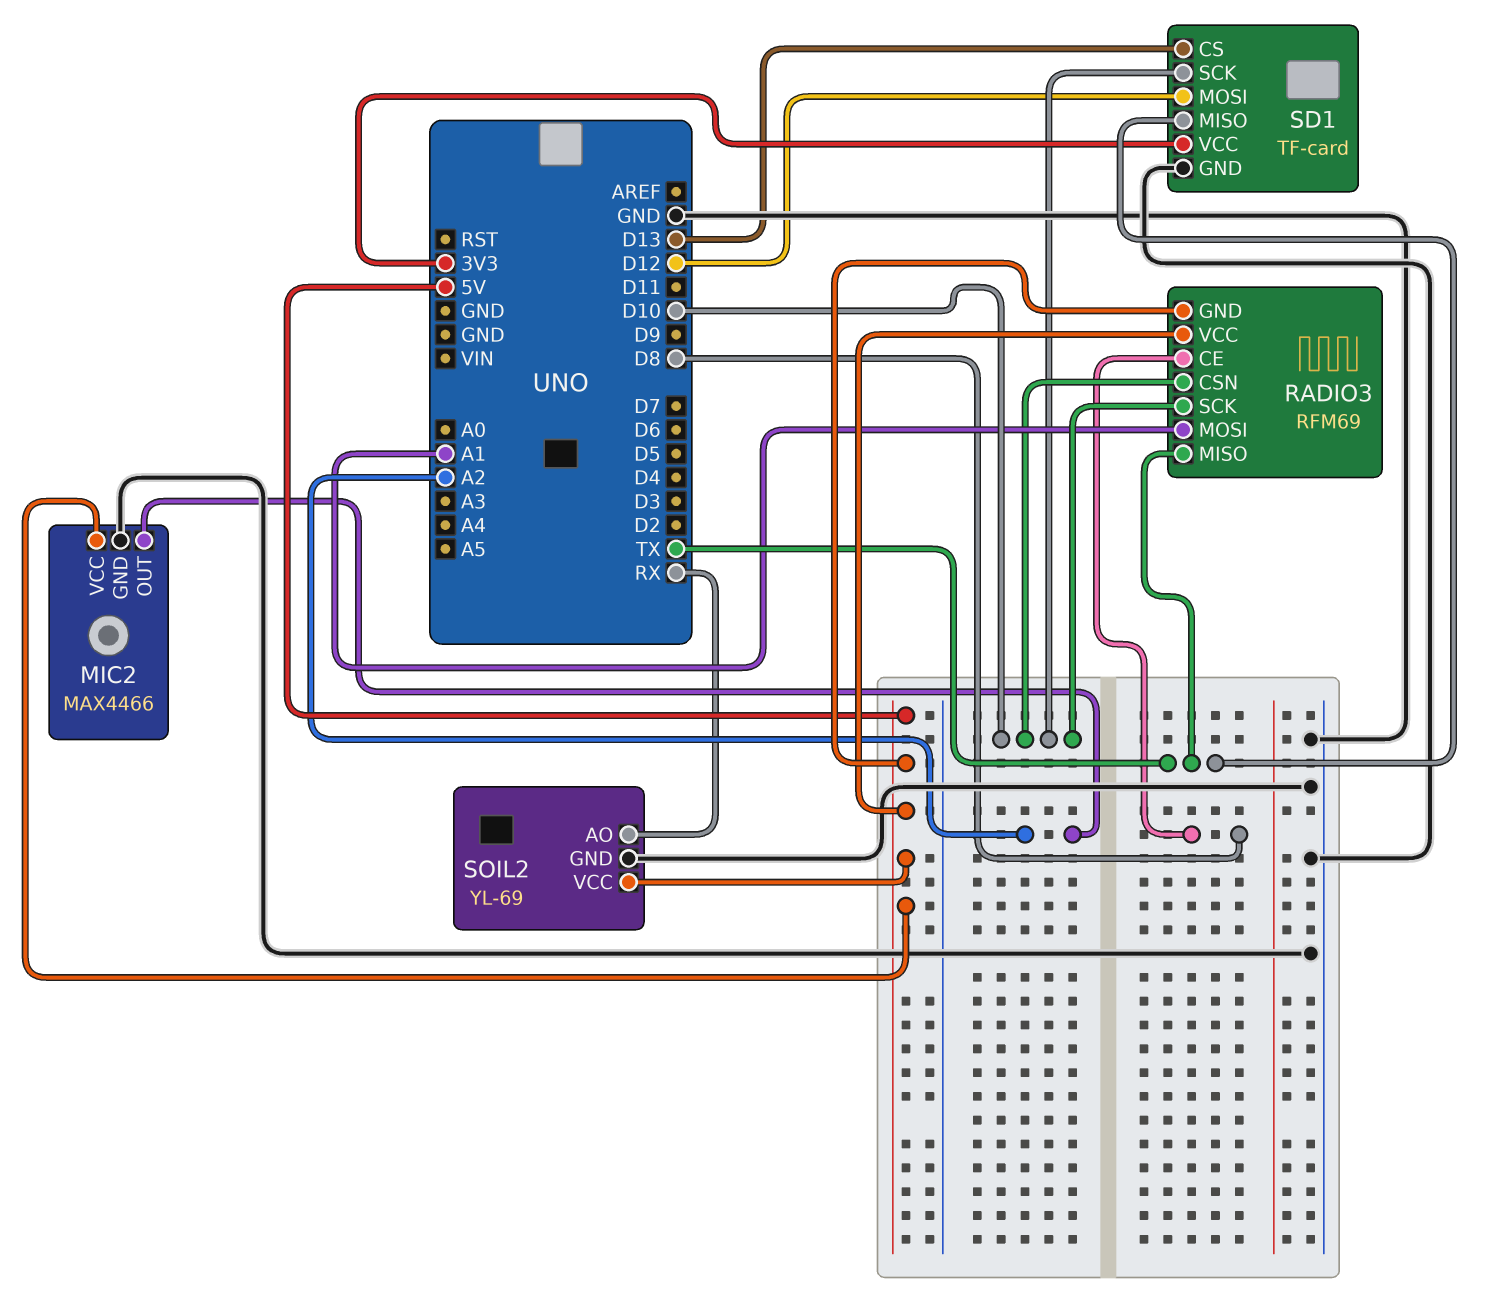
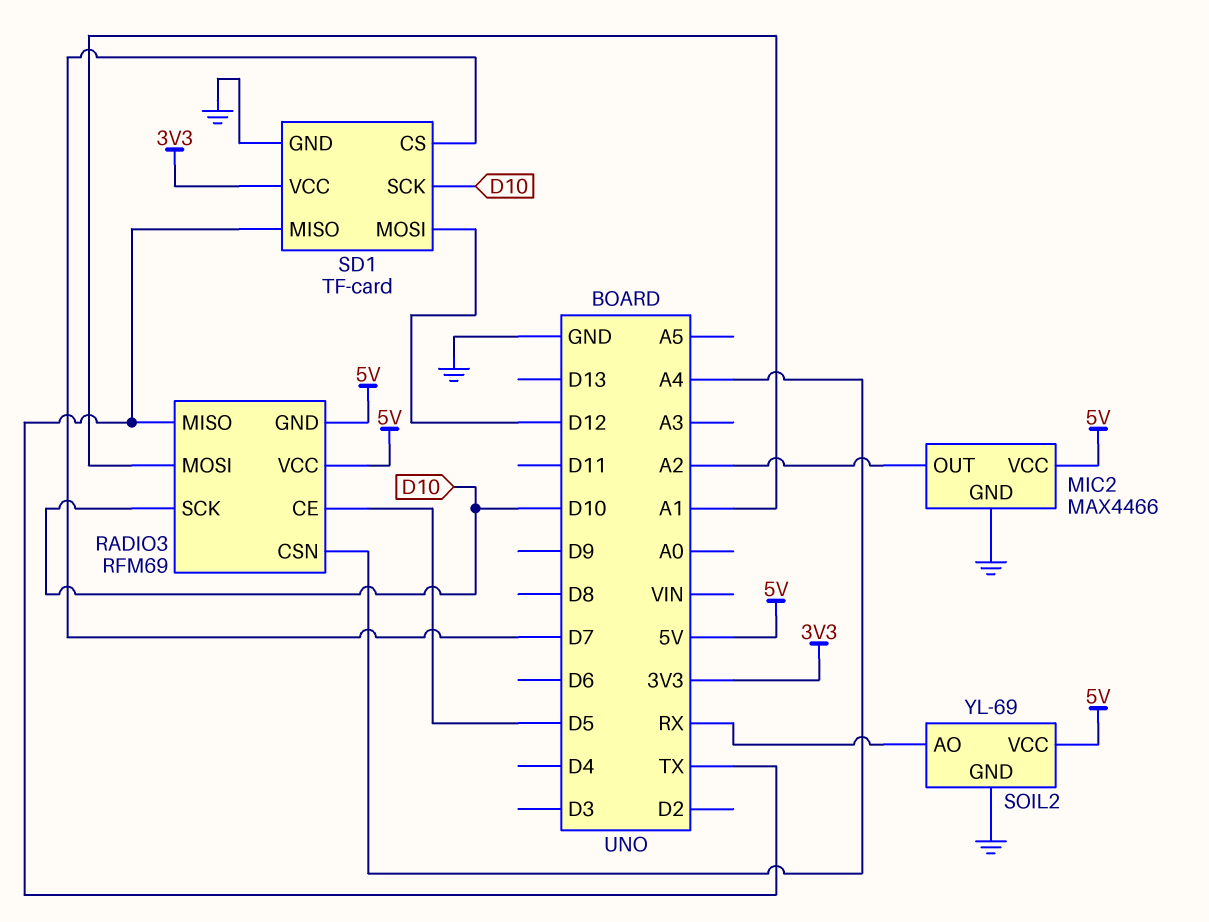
RADIO3 pin CE: D8 -> D5
RADIO3 pin CSN: D10 -> A4
SD1 pin CS: D13 -> D7

